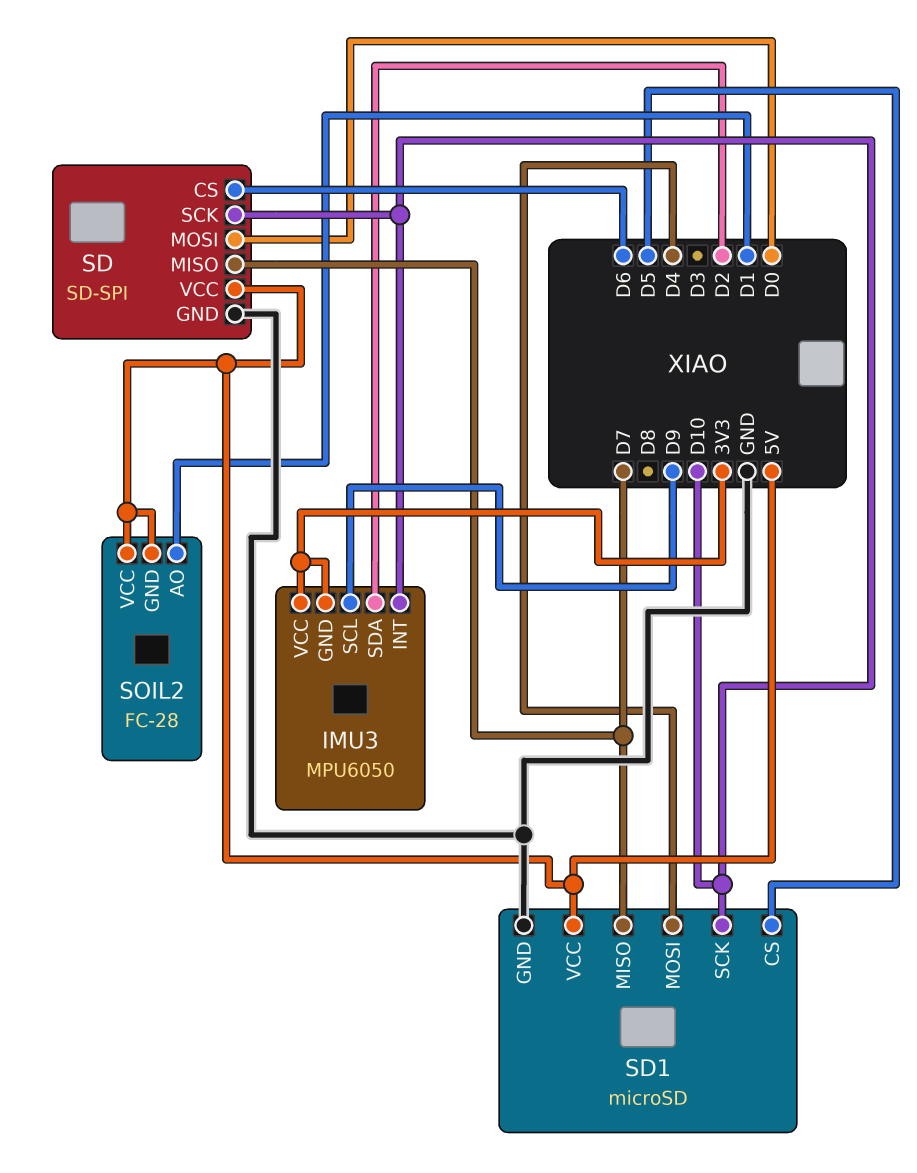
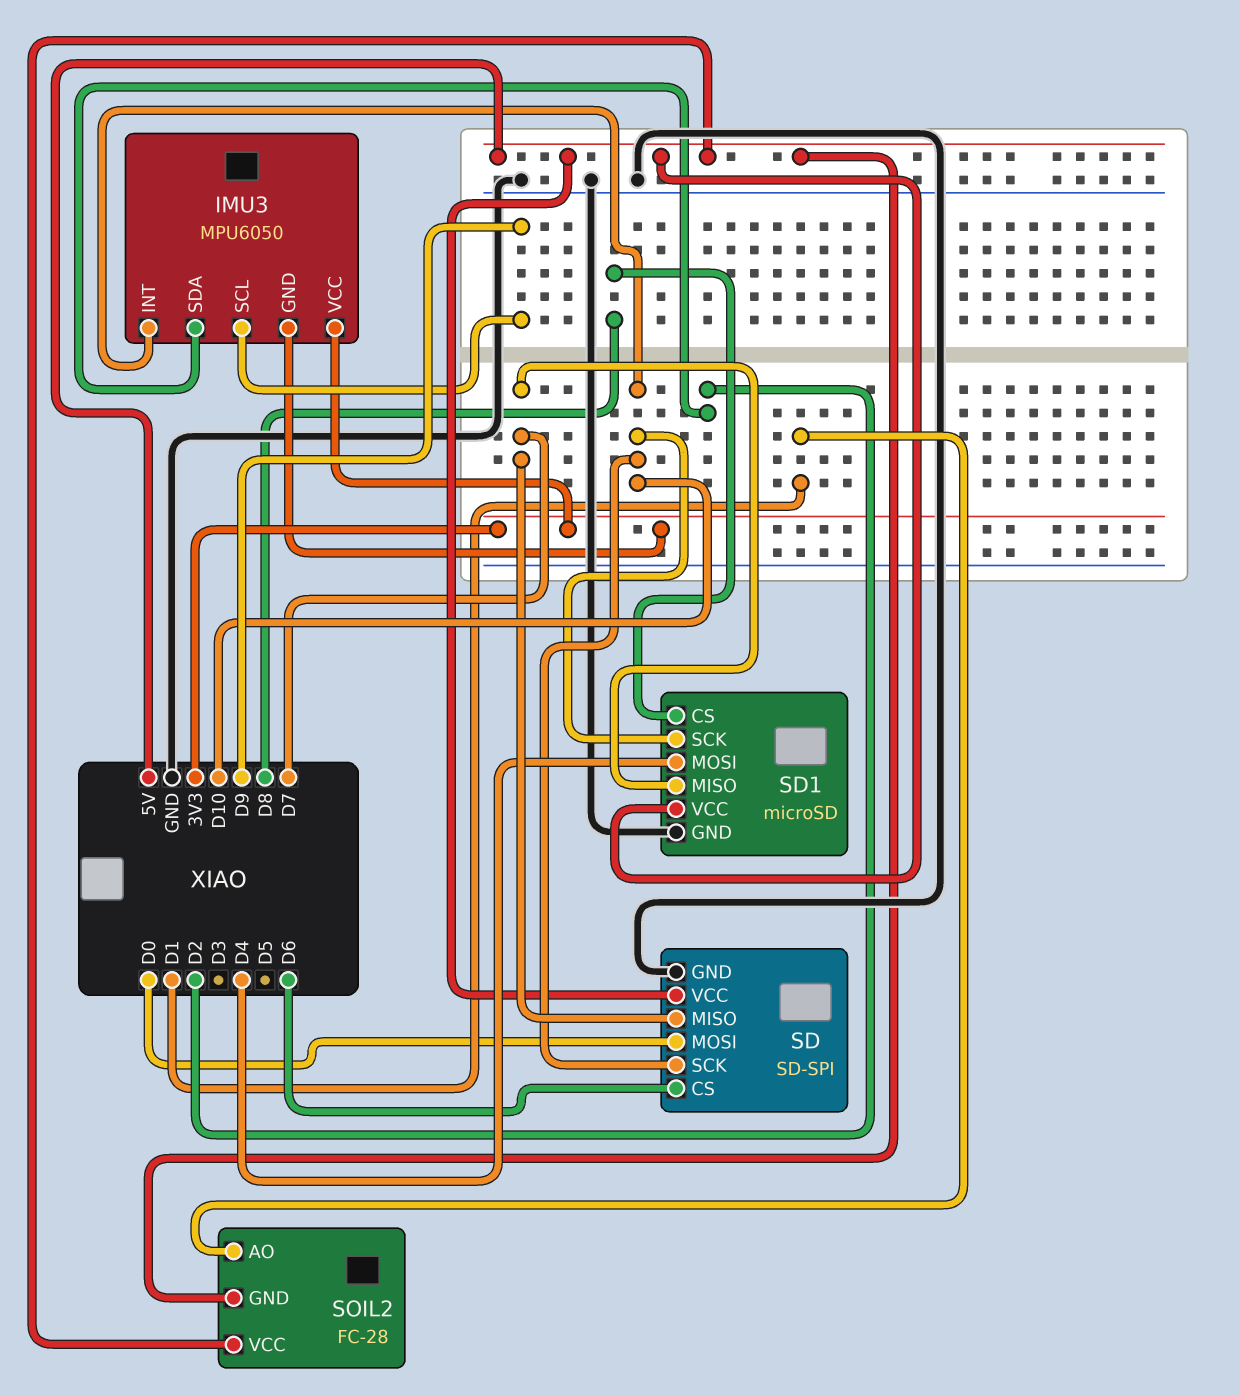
SD1 pin CS: D5 -> D8

